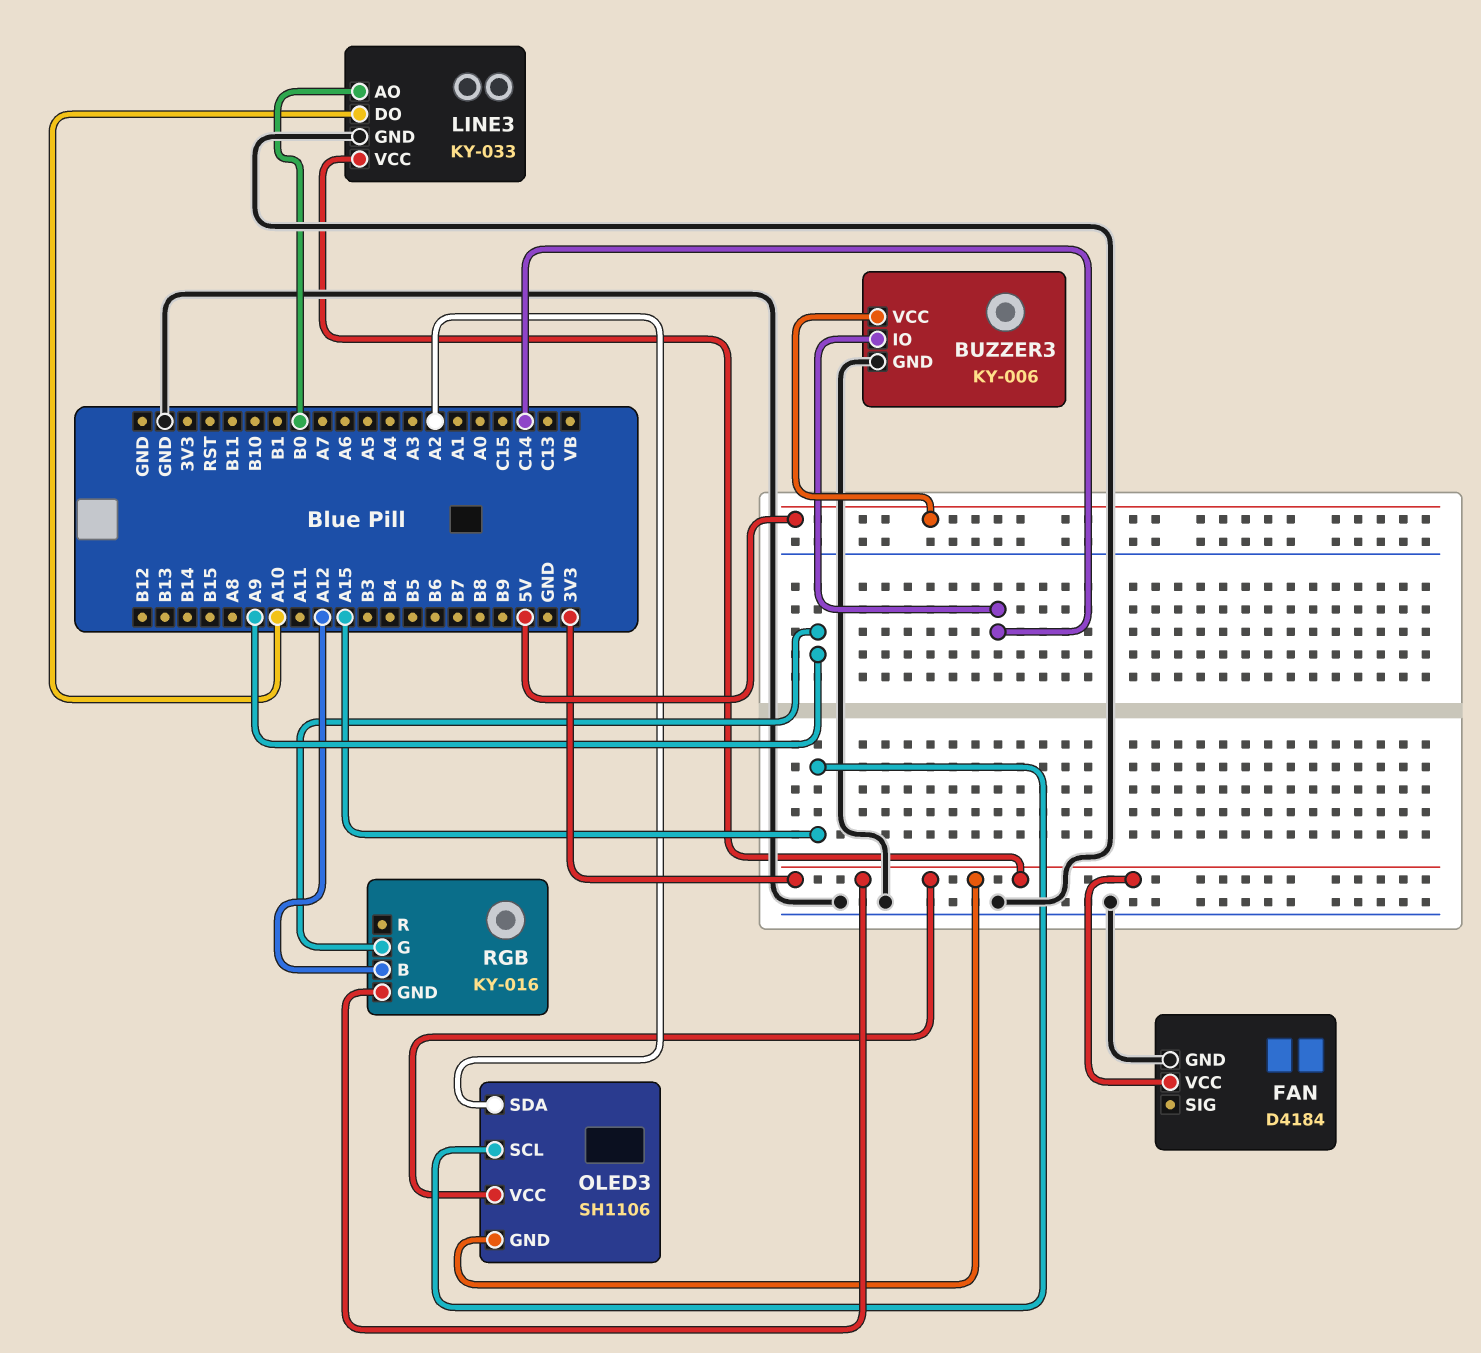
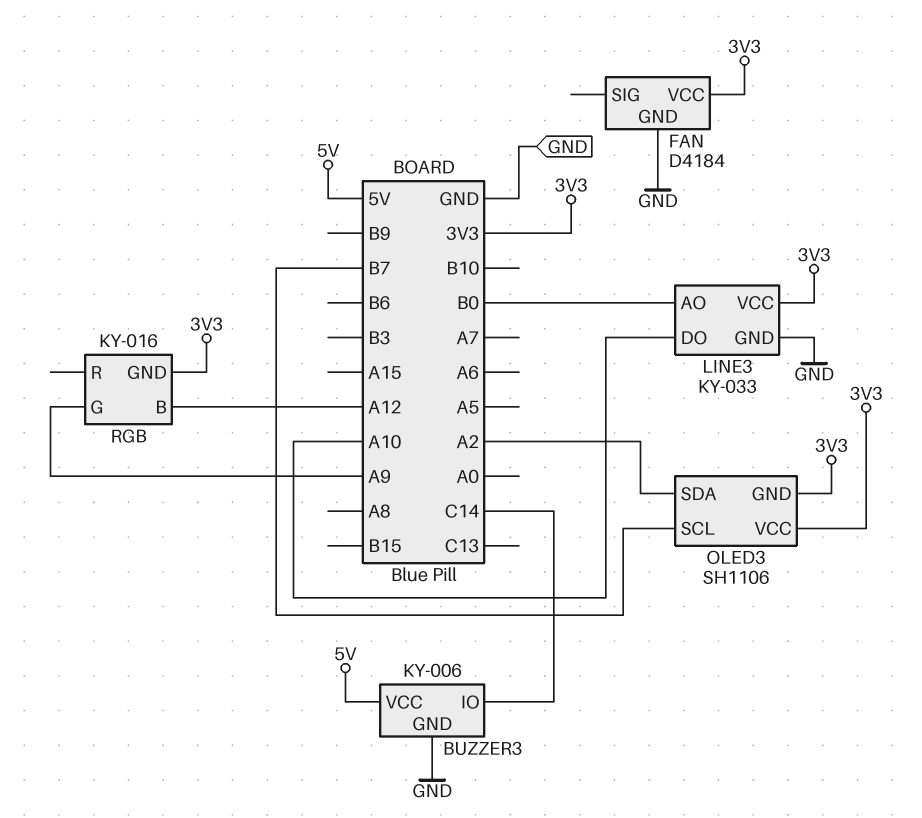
OLED3 pin SCL: A15 -> B7

